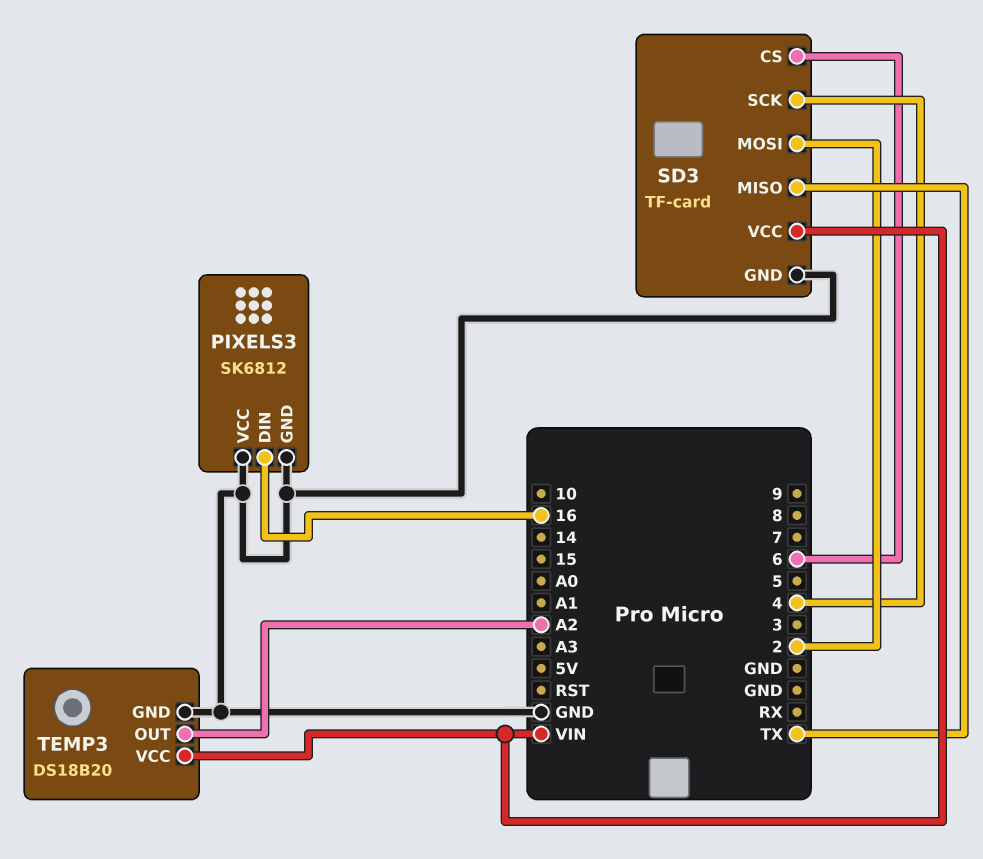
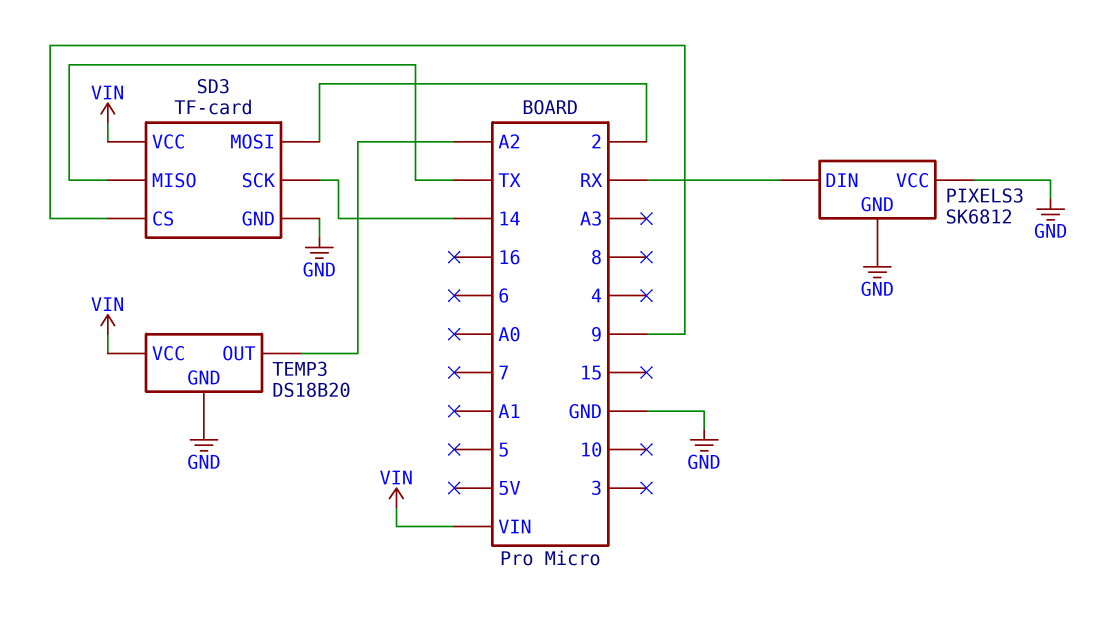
PIXELS3 pin DIN: 16 -> RX
SD3 pin CS: 6 -> 9
SD3 pin SCK: 4 -> 14

